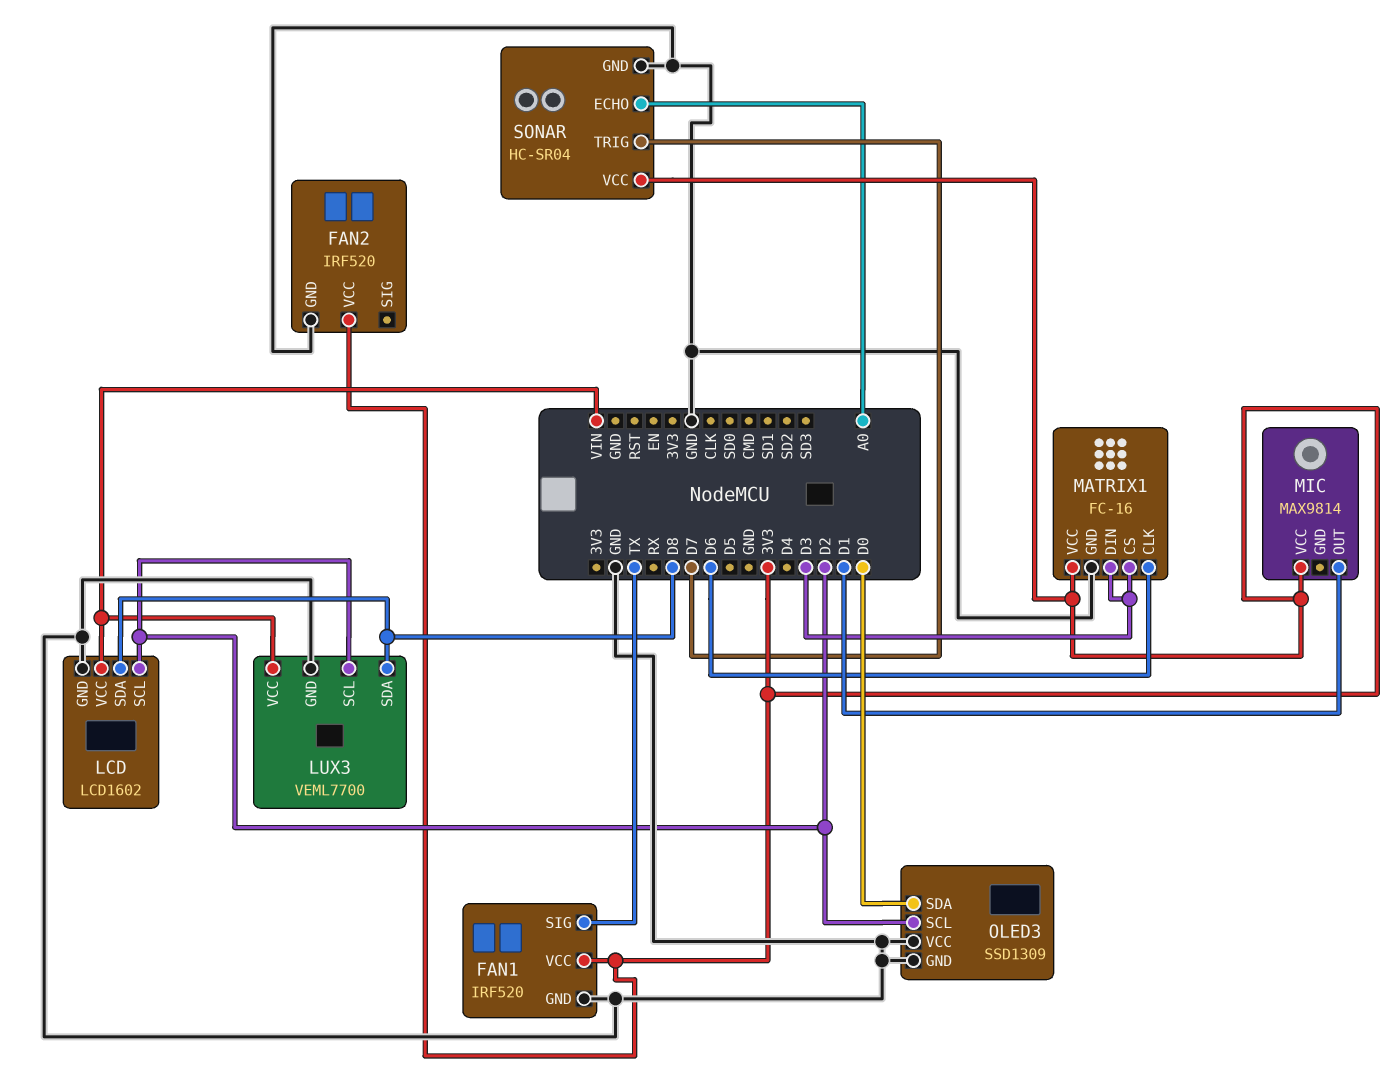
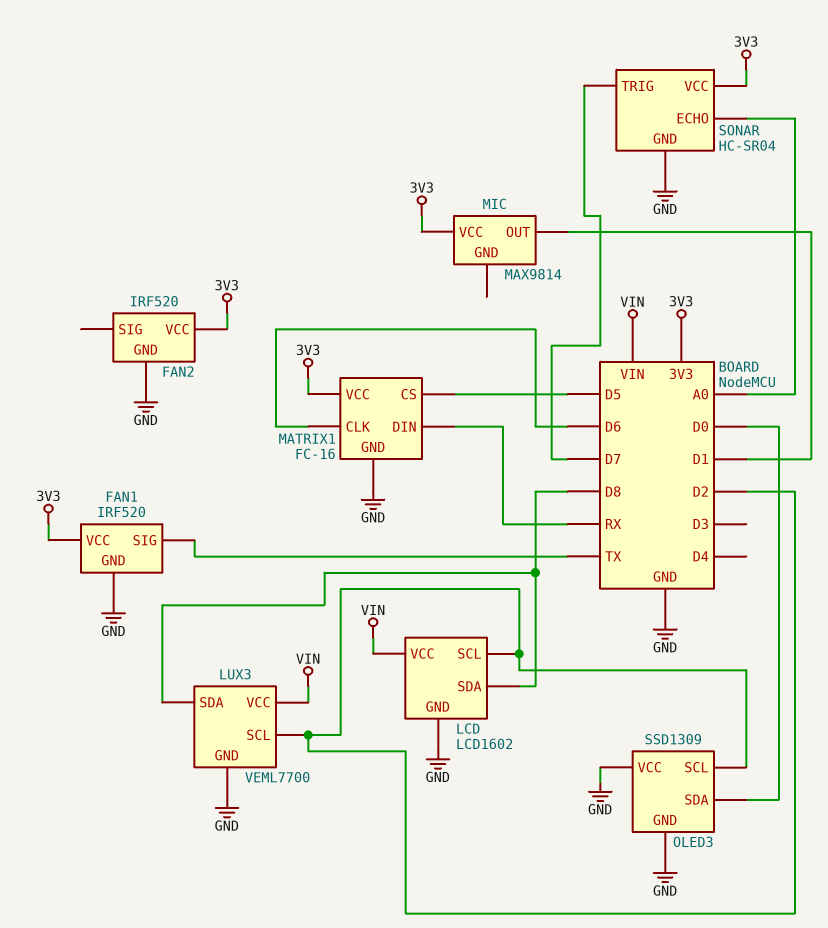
MATRIX1 pin CS: D3 -> D5
MATRIX1 pin DIN: D3 -> RX

